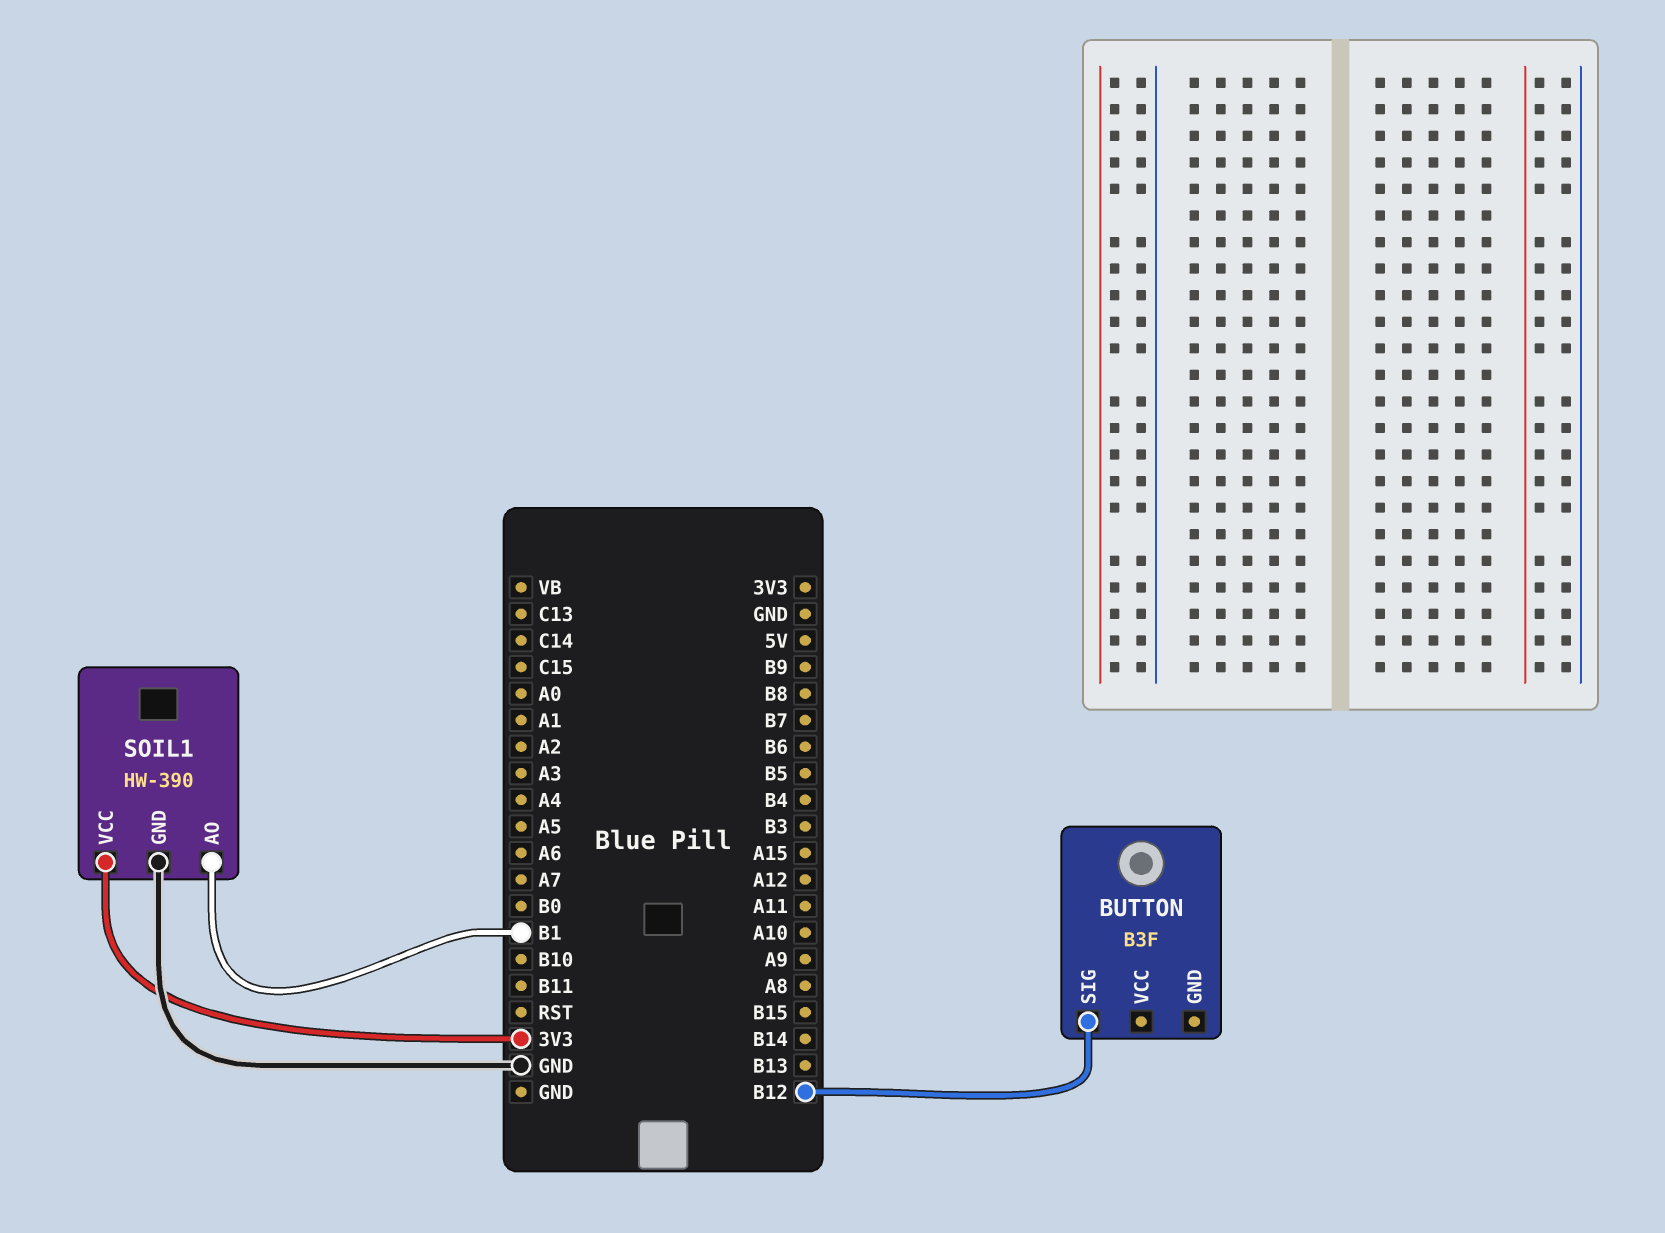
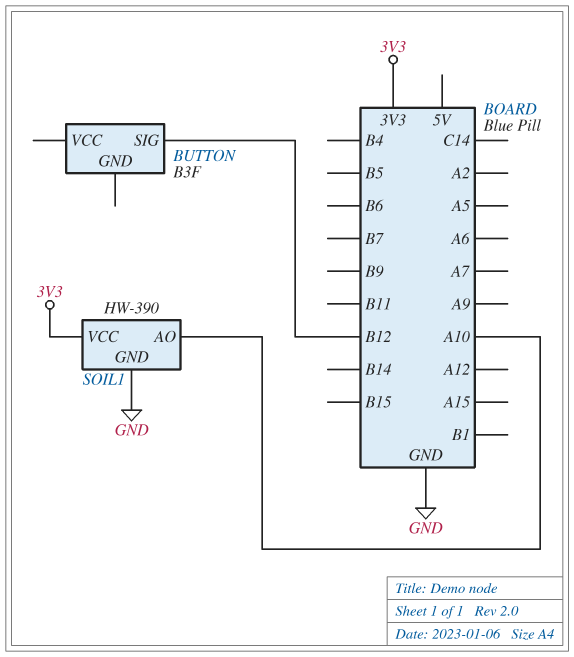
SOIL1 pin AO: B1 -> A10

